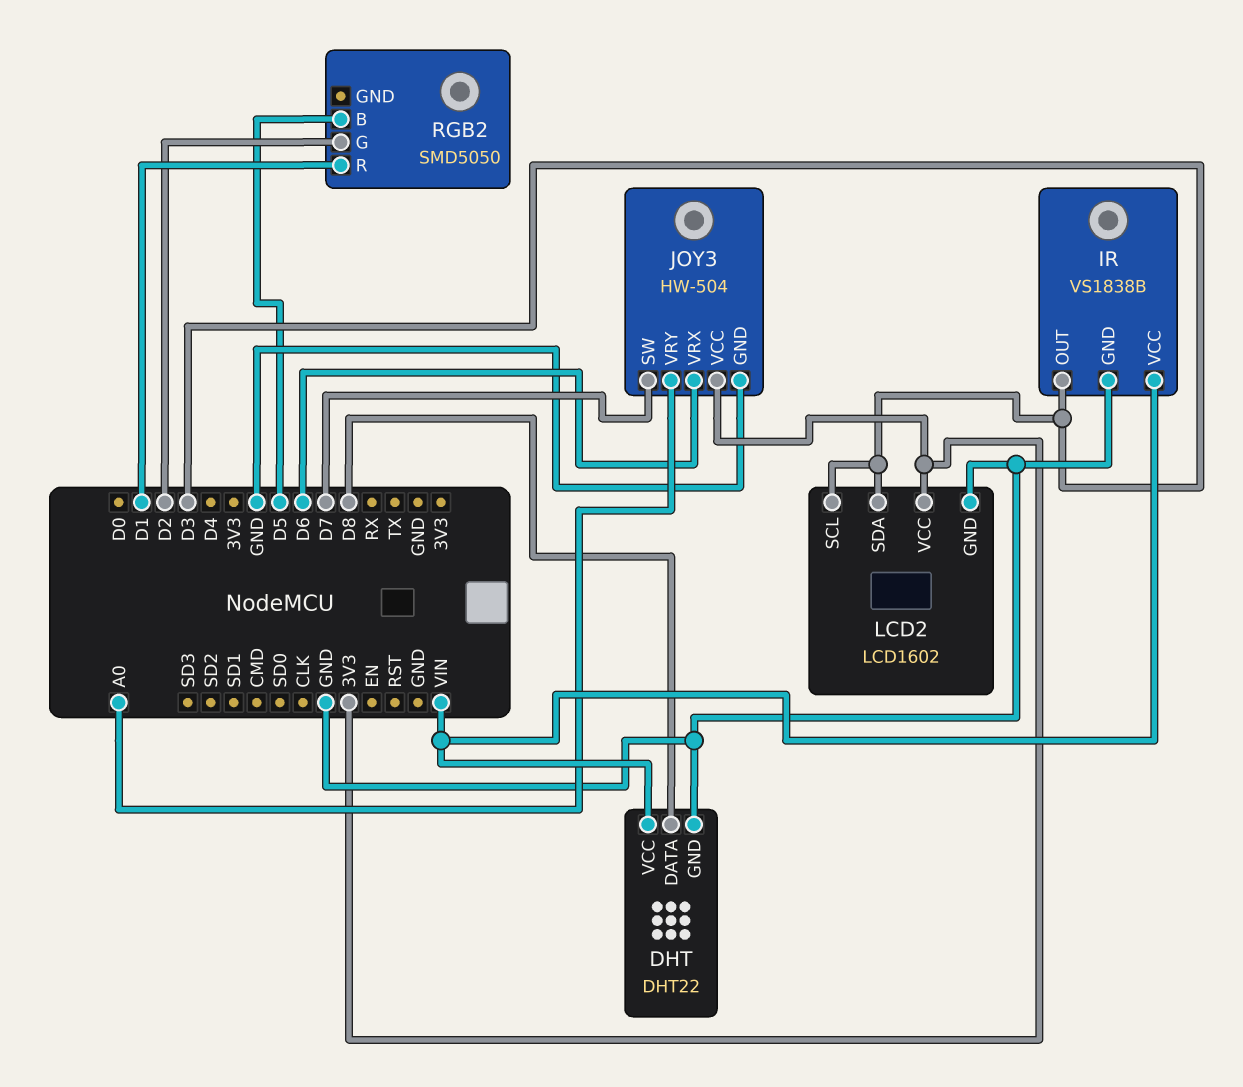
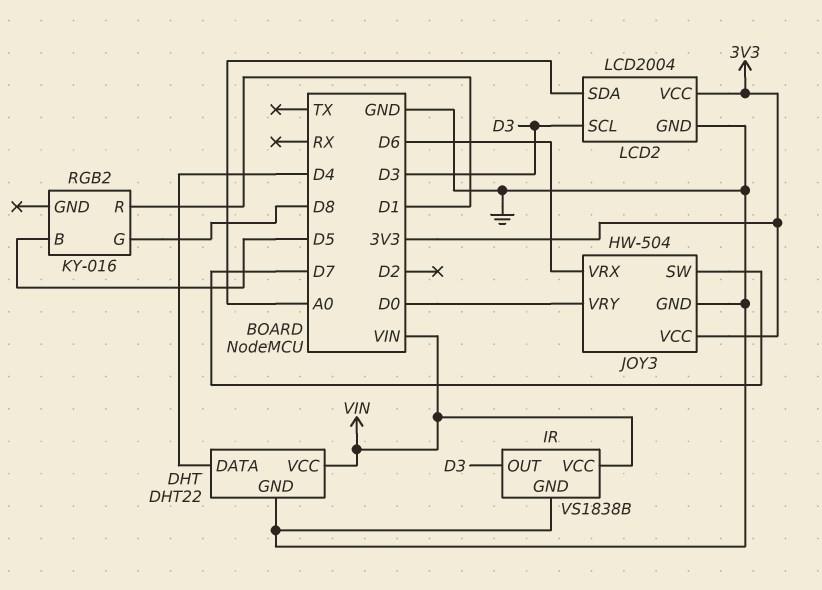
DHT pin DATA: D8 -> D4
JOY3 pin VRY: A0 -> D0
LCD2: LCD1602 -> LCD2004
LCD2 pin SDA: D3 -> A0
RGB2: SMD5050 -> KY-016
RGB2 pin G: D2 -> D8

